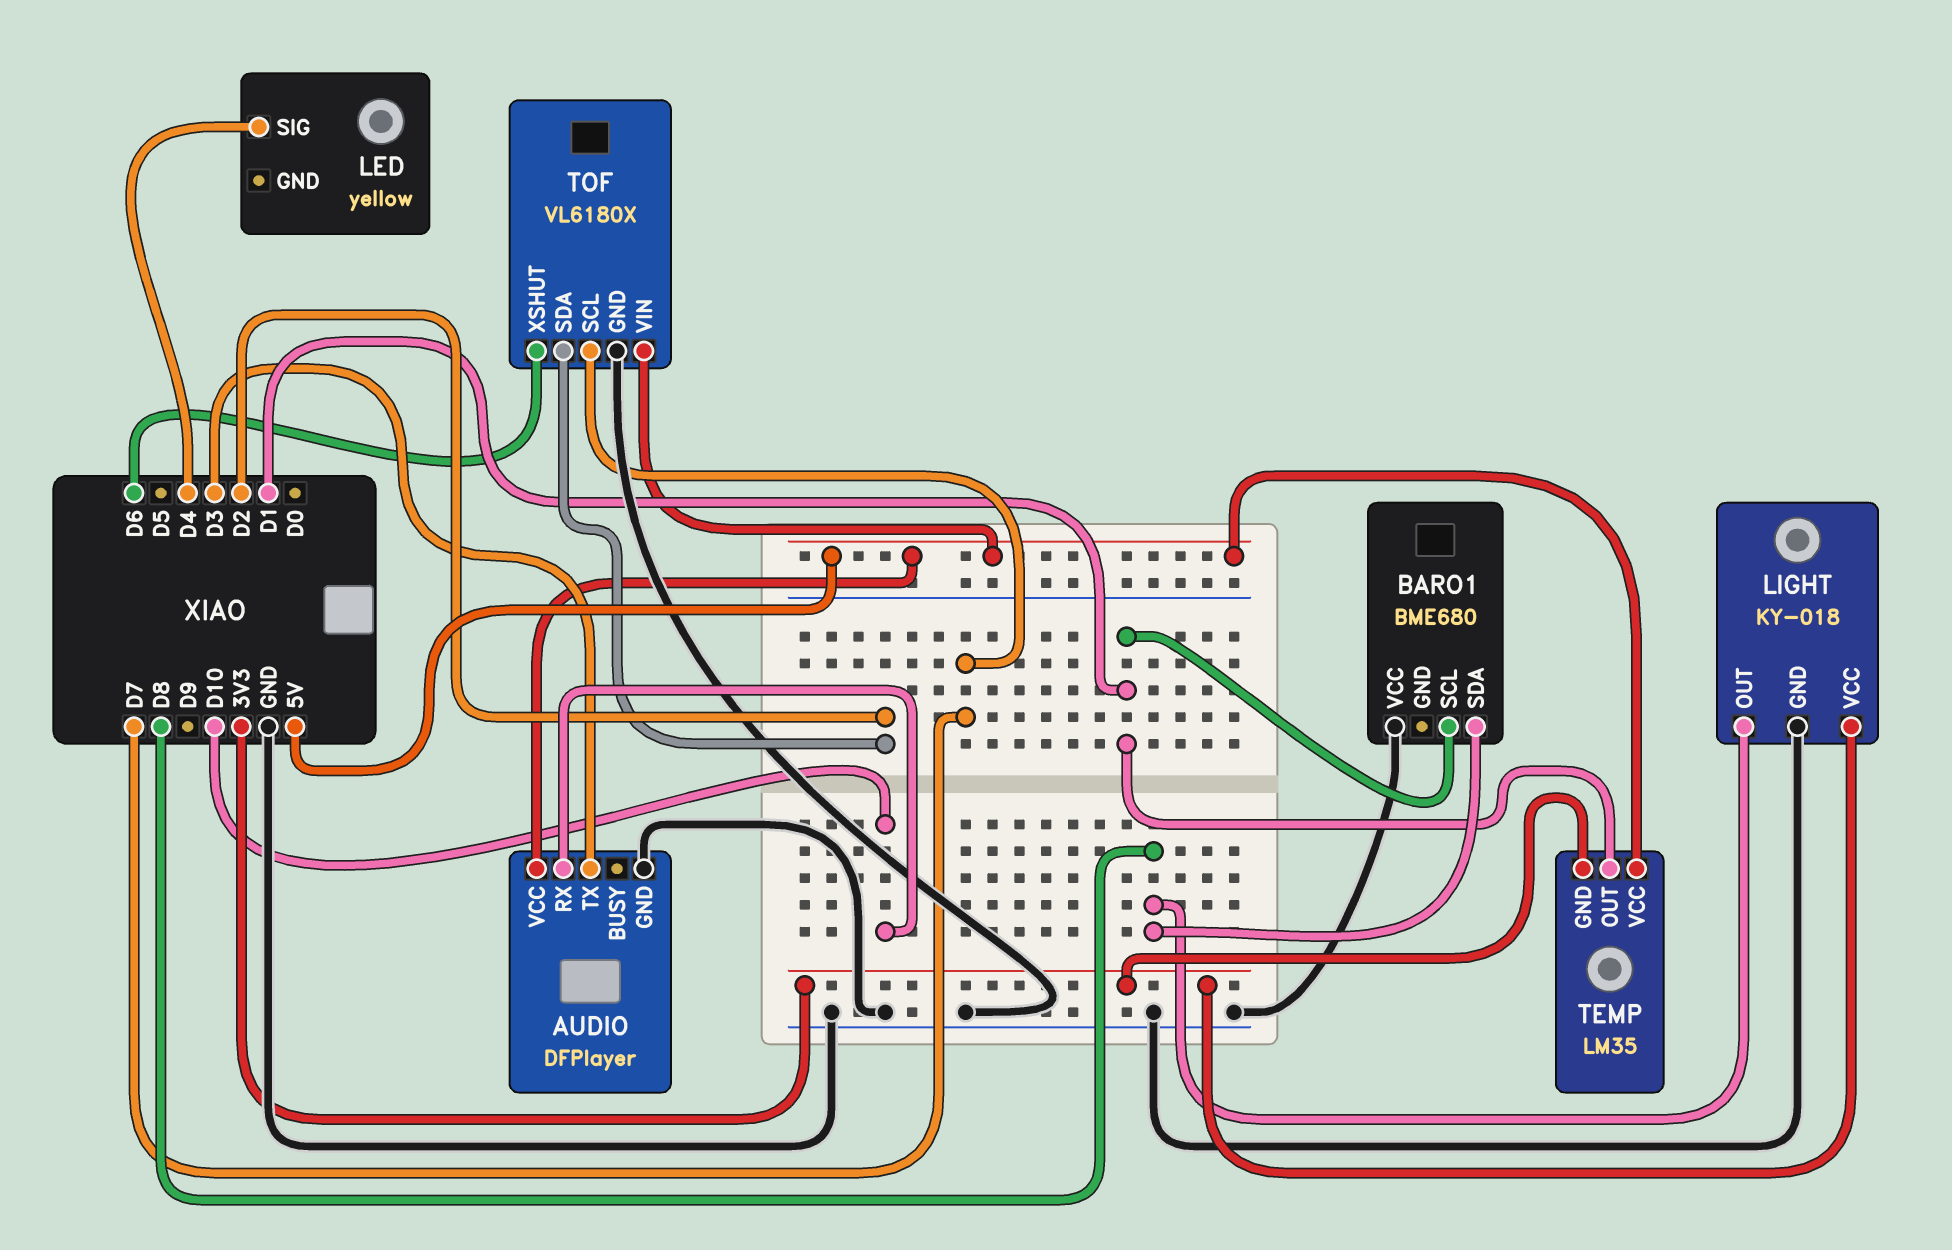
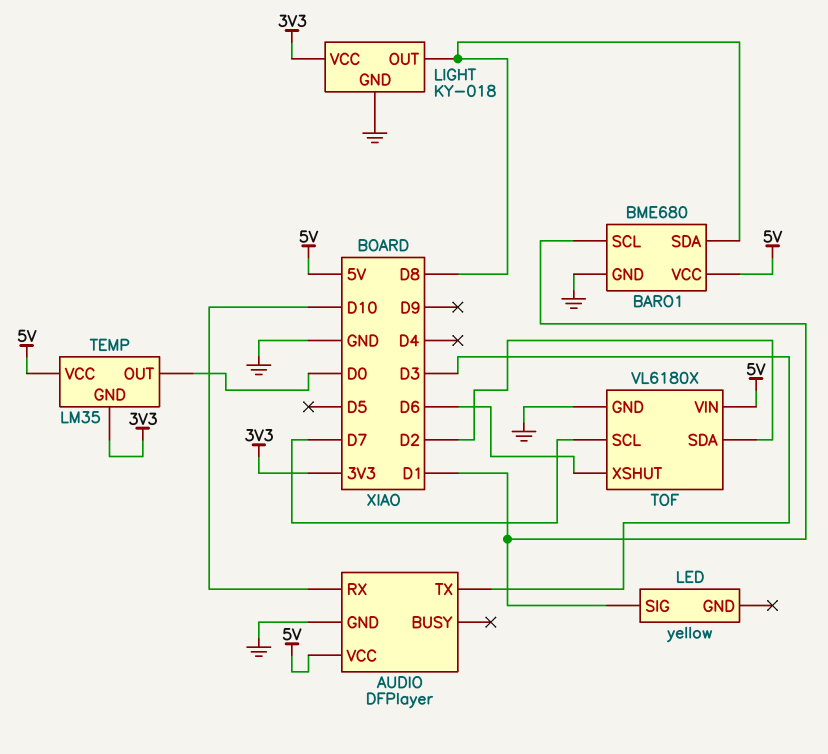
BARO1 pin GND: none -> GND
BARO1 pin VCC: GND -> 5V
LED pin SIG: D4 -> D1
TEMP pin OUT: D1 -> D0

